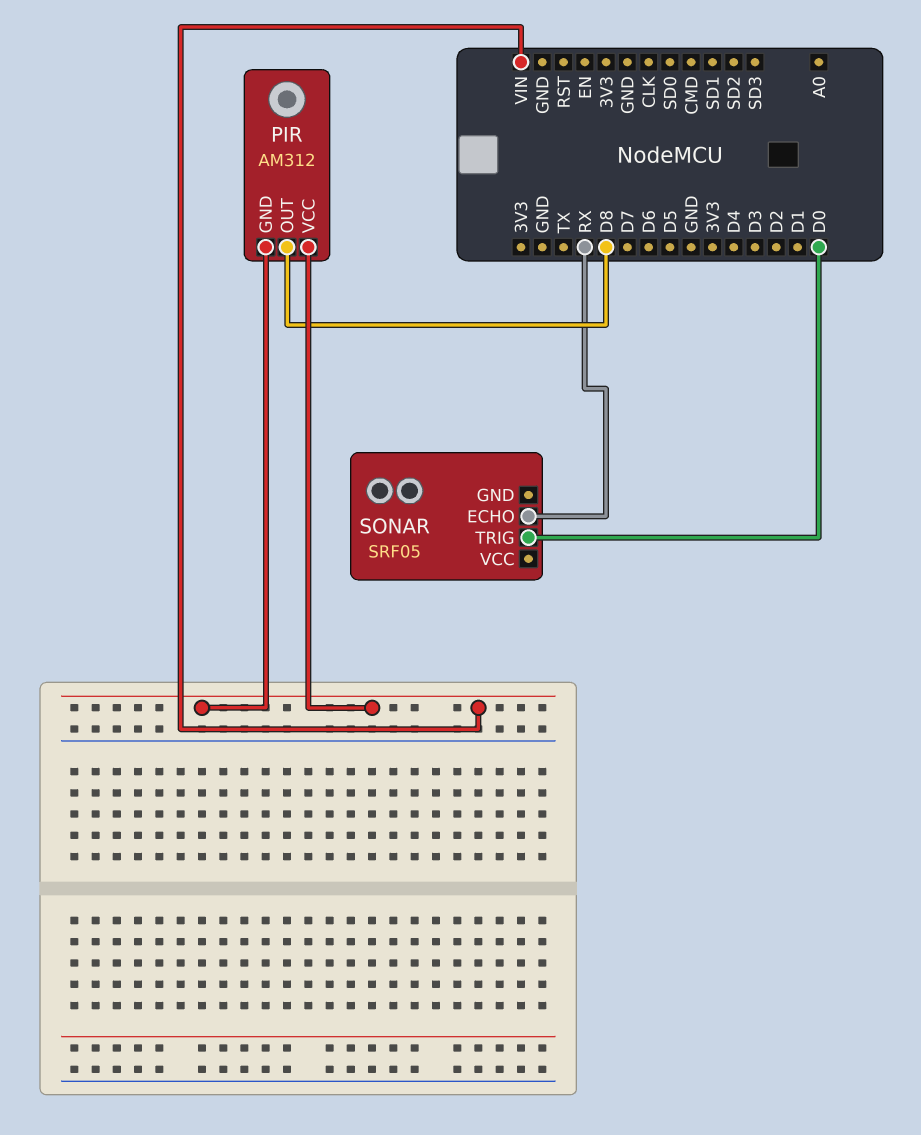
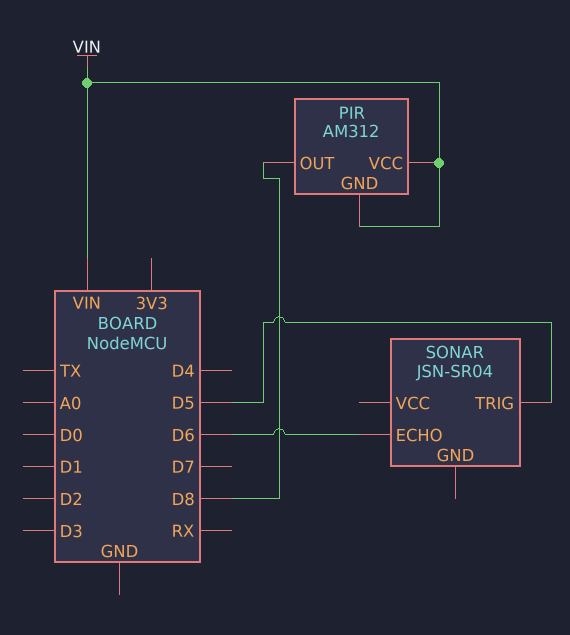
SONAR: SRF05 -> JSN-SR04
SONAR pin ECHO: RX -> D6
SONAR pin TRIG: D0 -> D5

